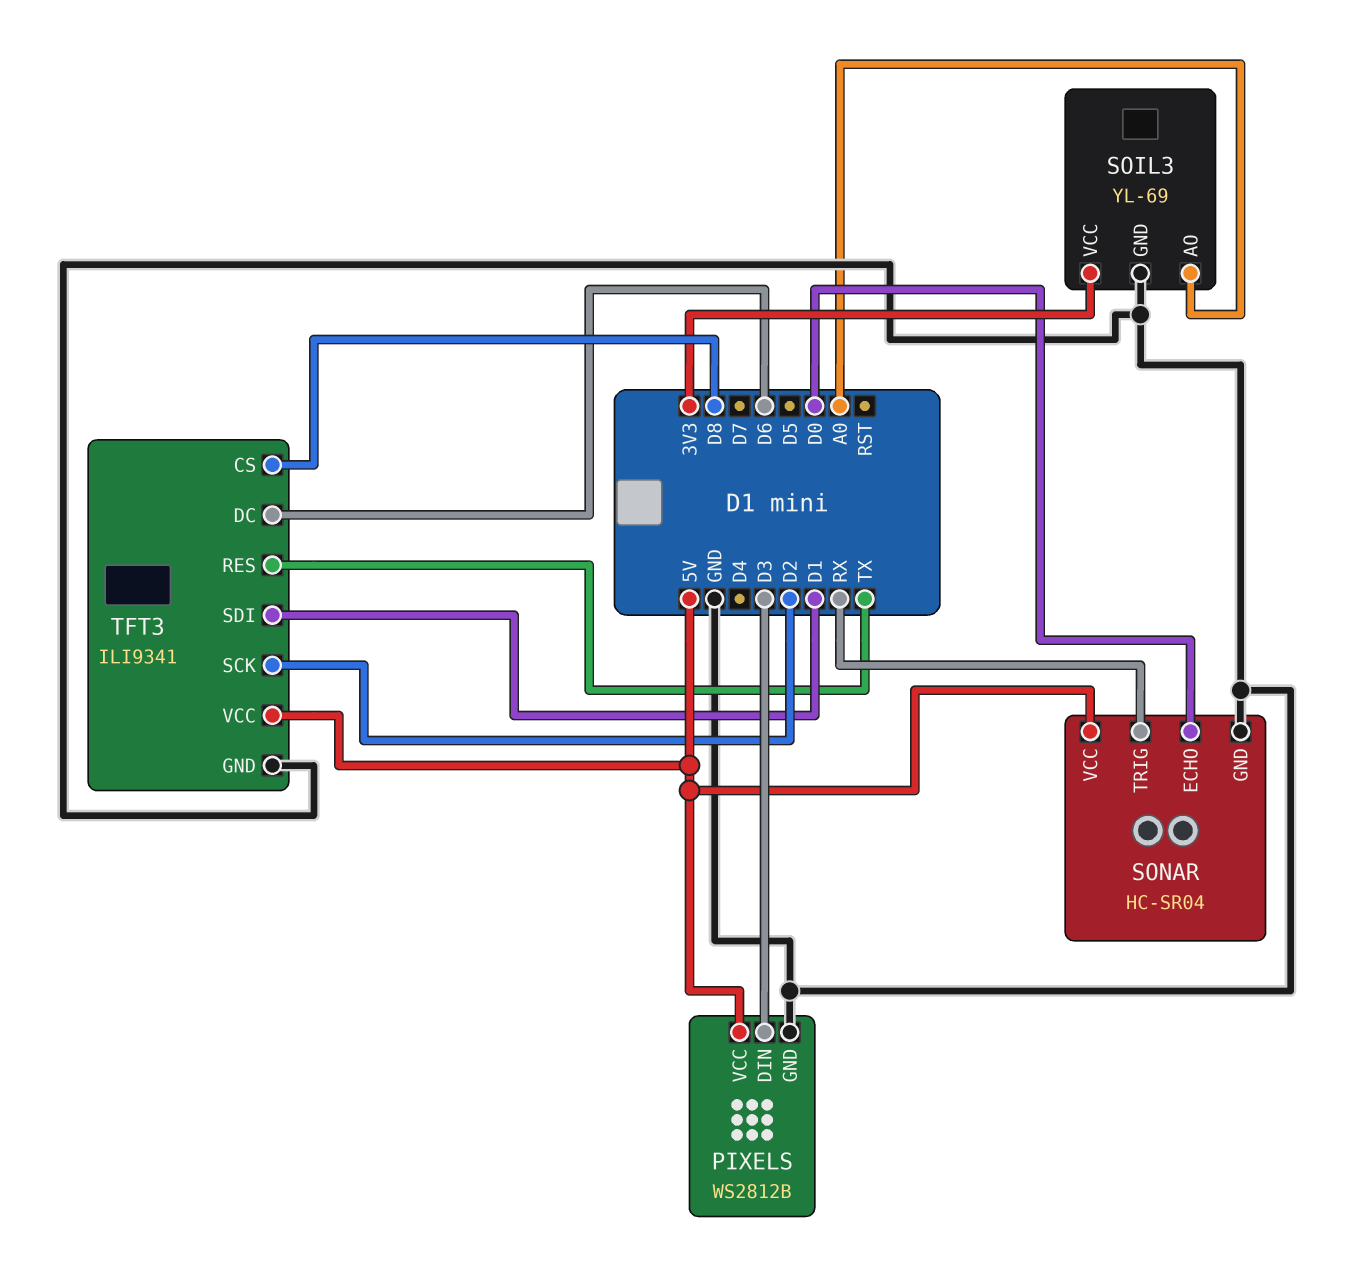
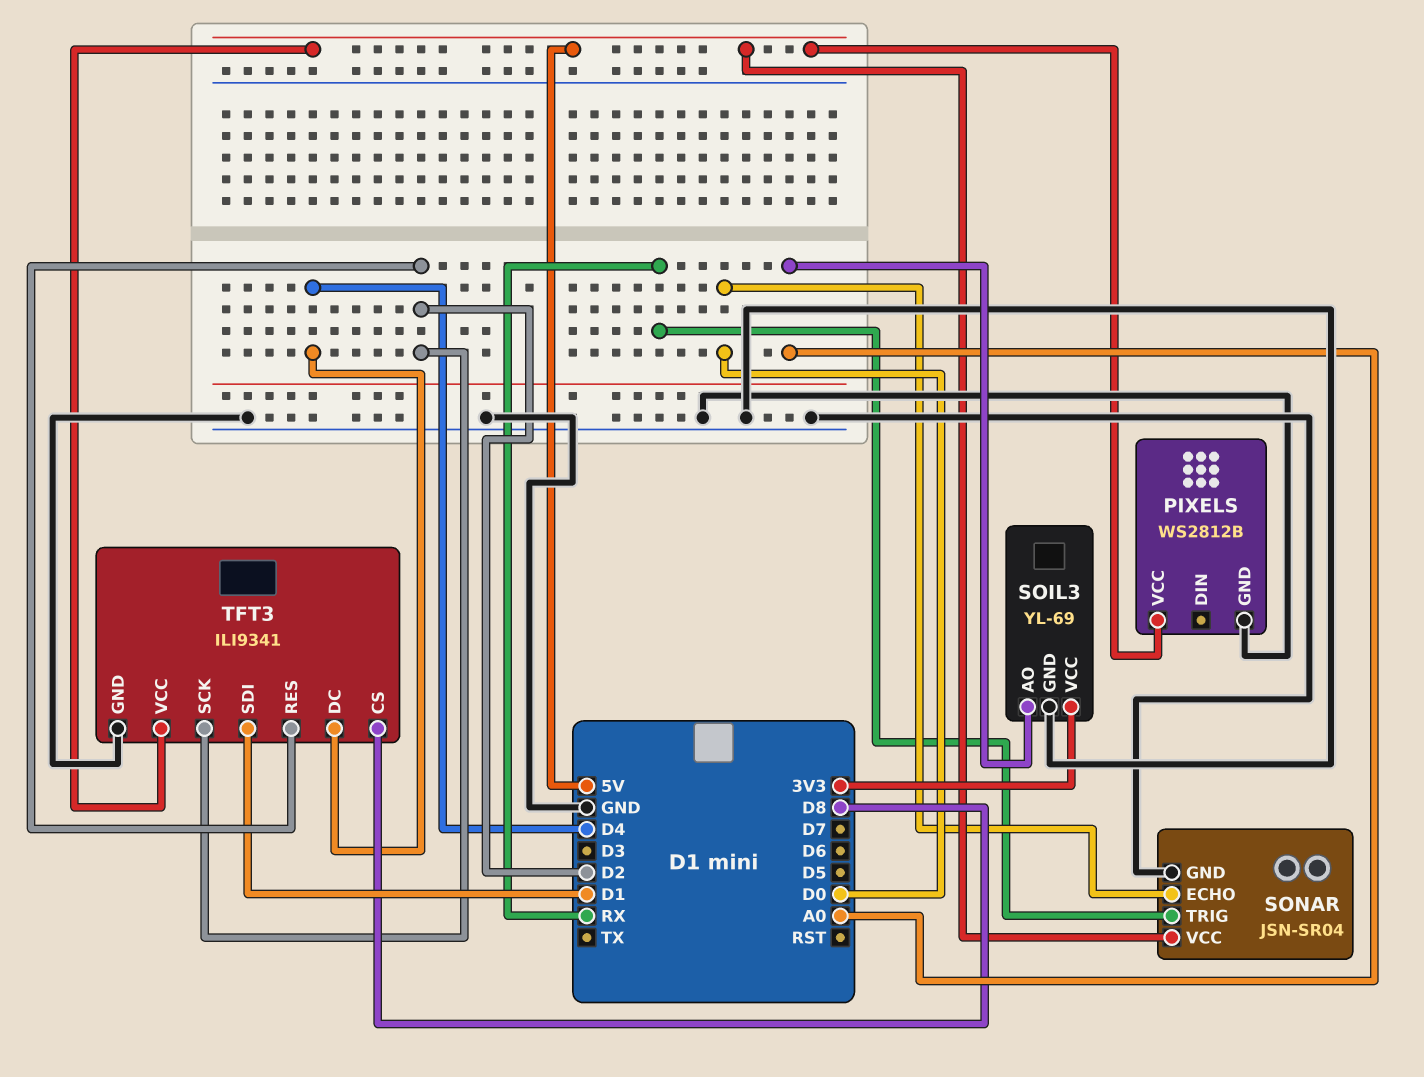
PIXELS pin DIN: D3 -> none
SONAR: HC-SR04 -> JSN-SR04
TFT3 pin DC: D6 -> D4
TFT3 pin RES: TX -> D2

